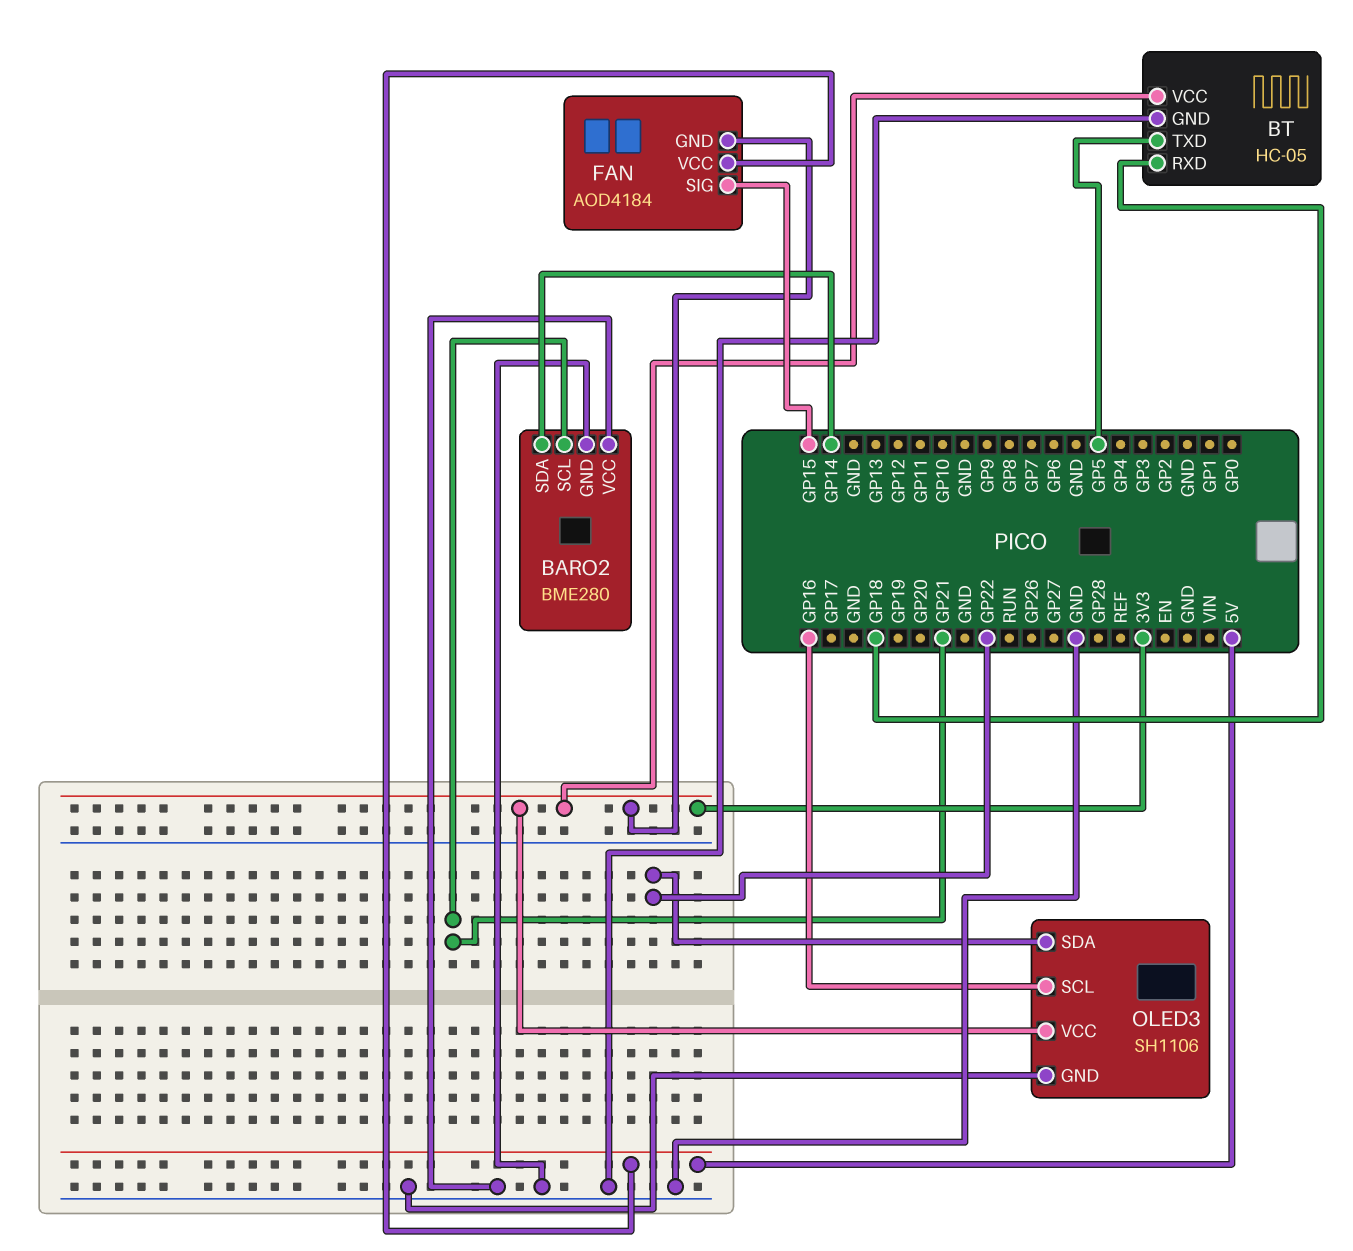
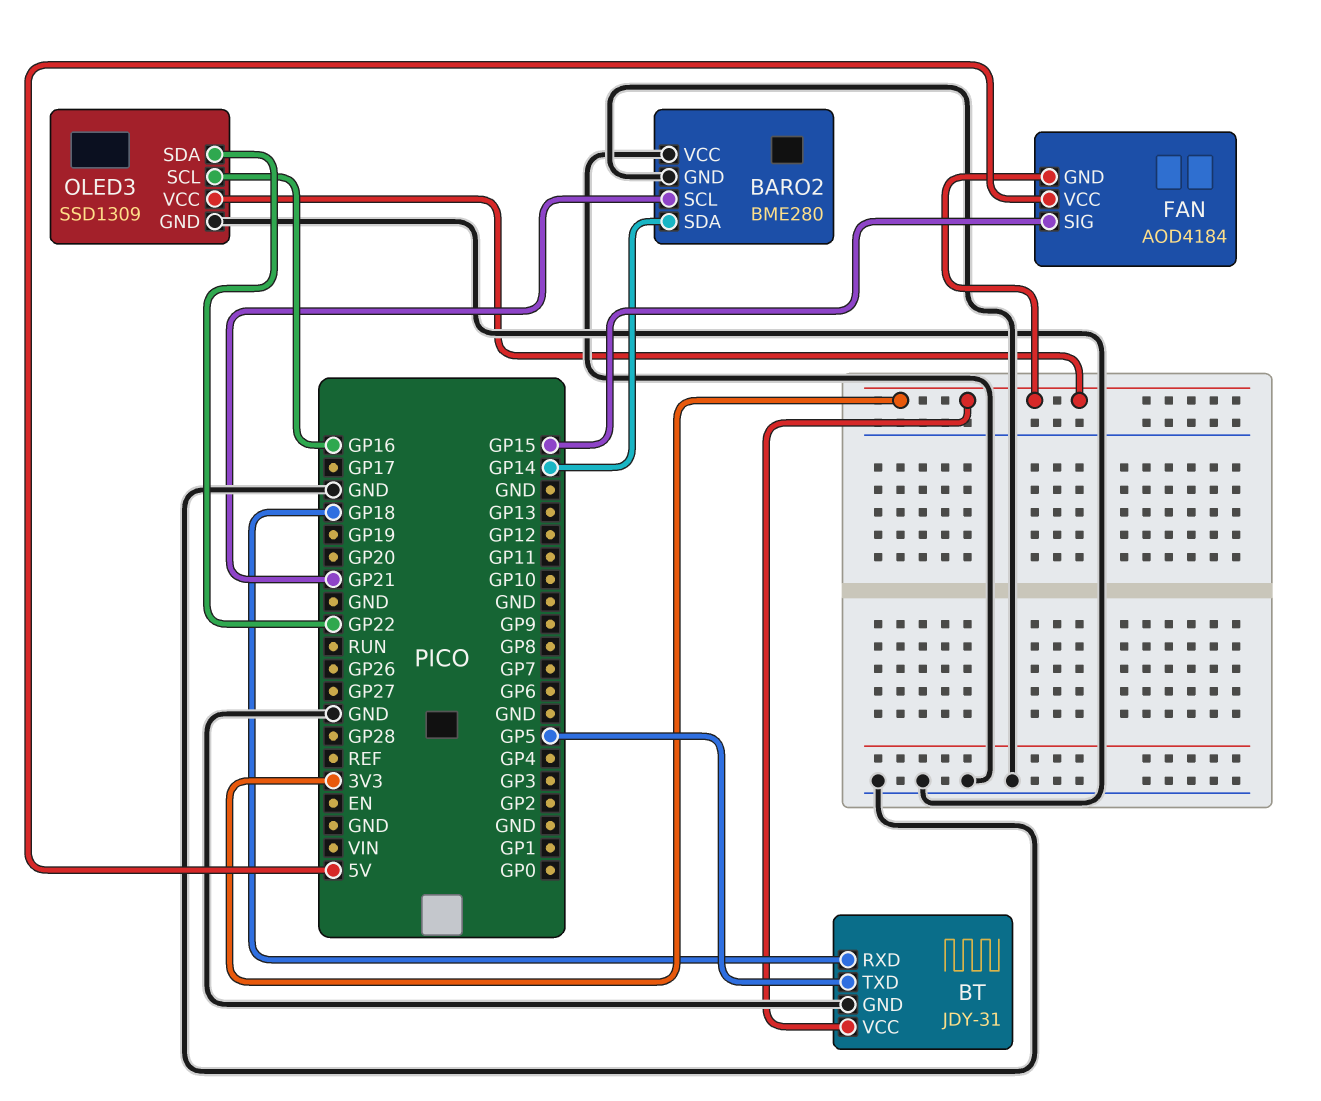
BT: HC-05 -> JDY-31
OLED3: SH1106 -> SSD1309

